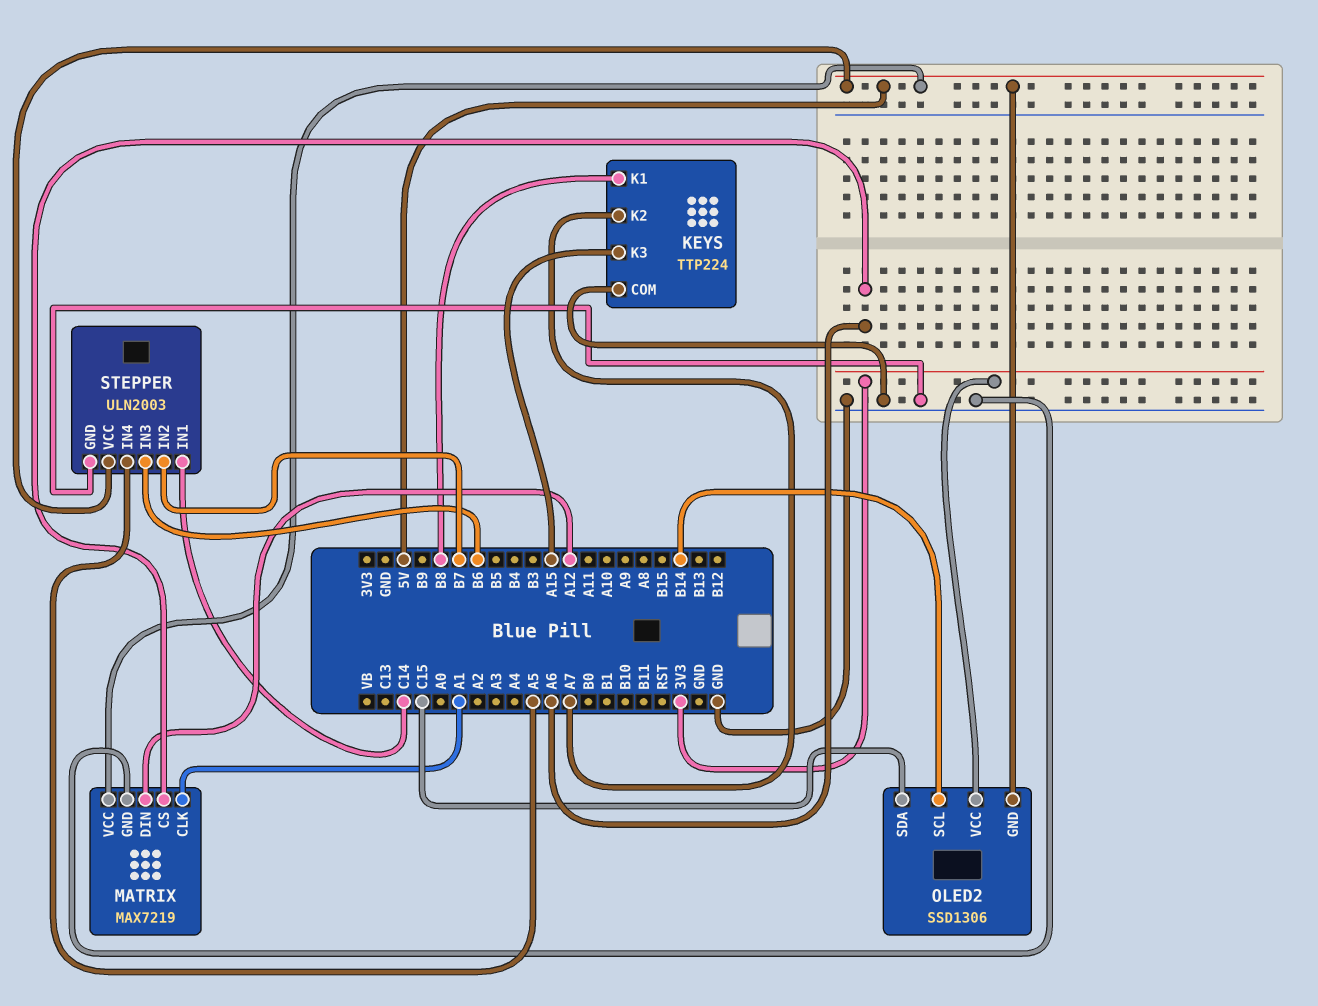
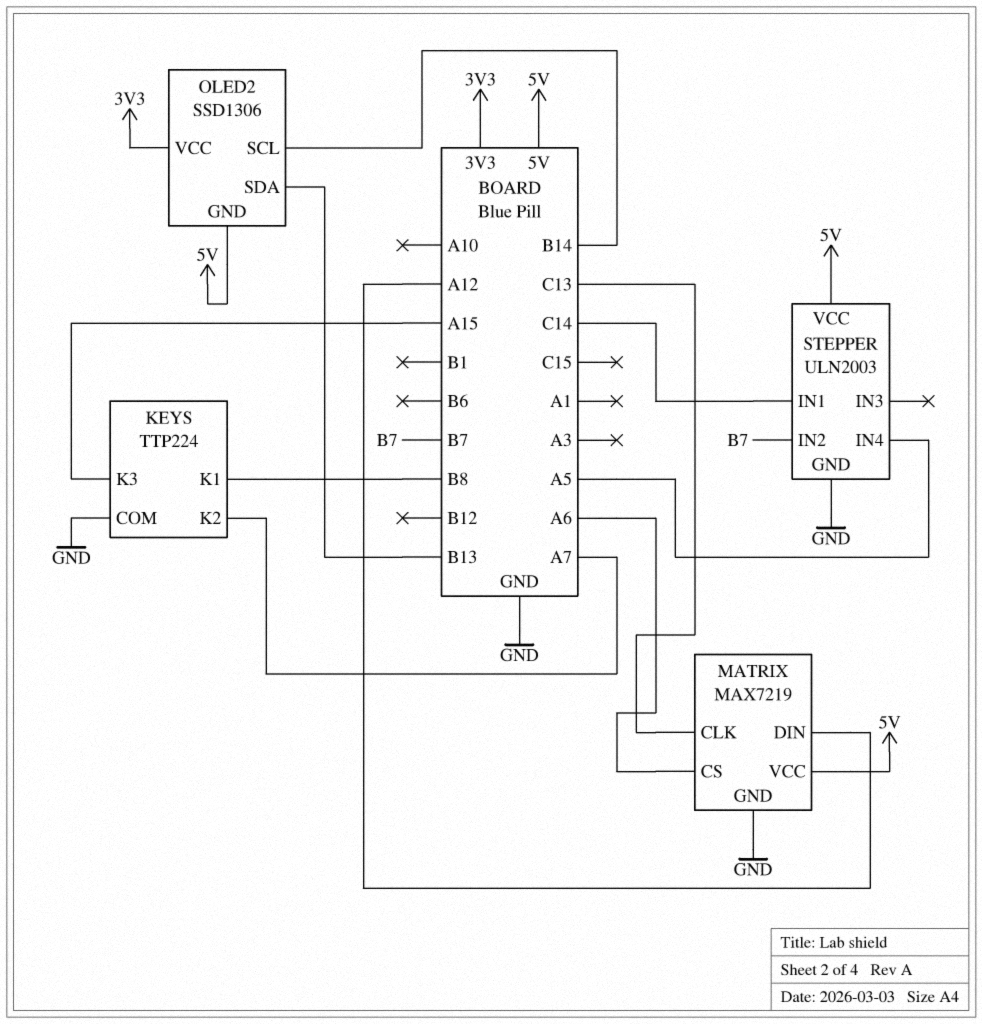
MATRIX pin CLK: A1 -> C13
OLED2 pin SDA: C15 -> B13
STEPPER pin IN3: B6 -> none

